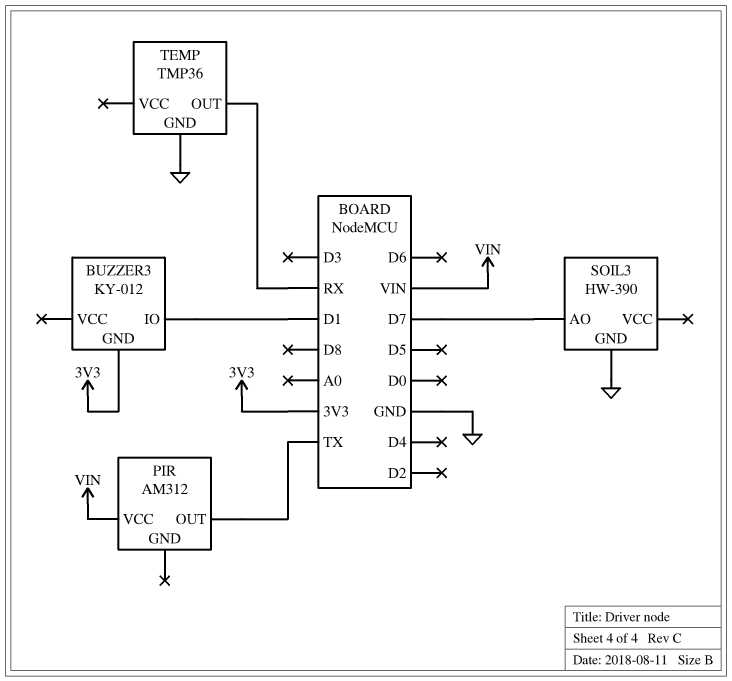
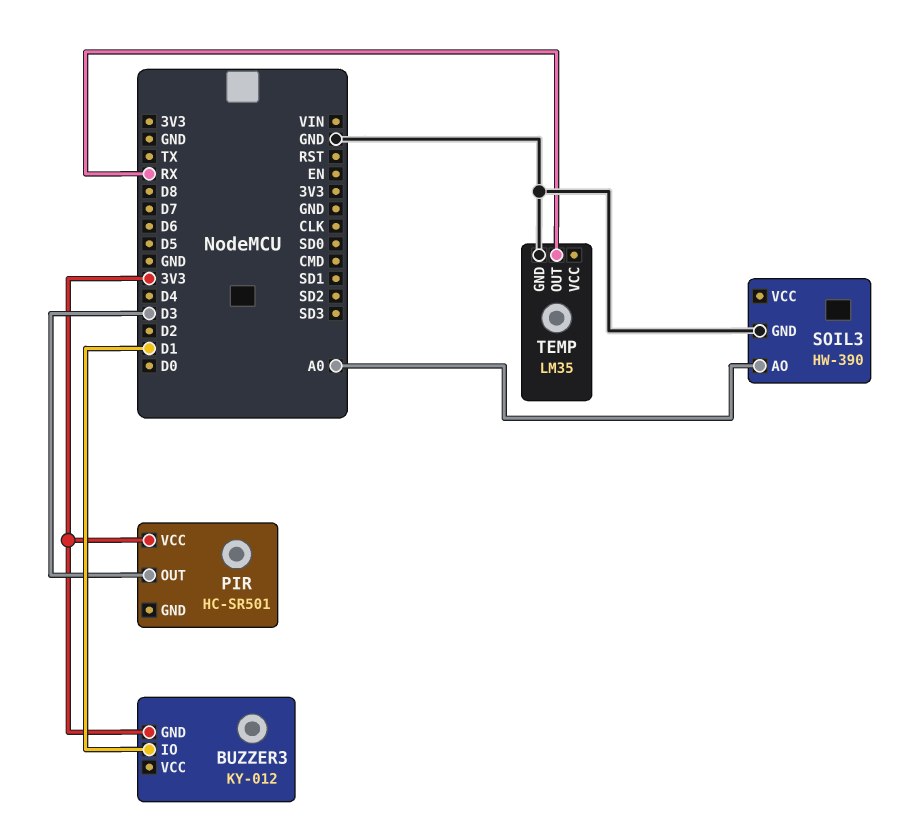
PIR: AM312 -> HC-SR501
PIR pin OUT: TX -> D3
PIR pin VCC: VIN -> 3V3
SOIL3 pin AO: D7 -> A0
TEMP: TMP36 -> LM35

